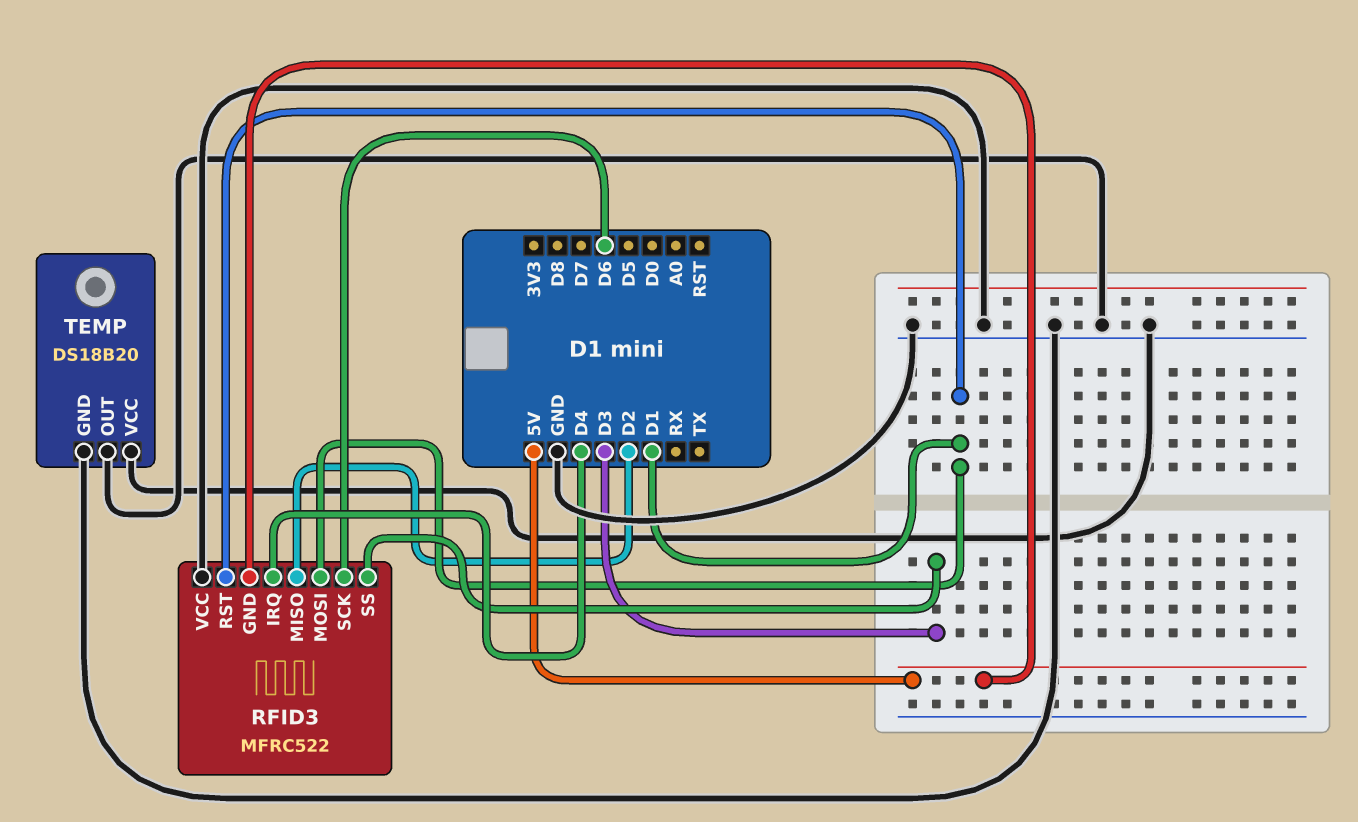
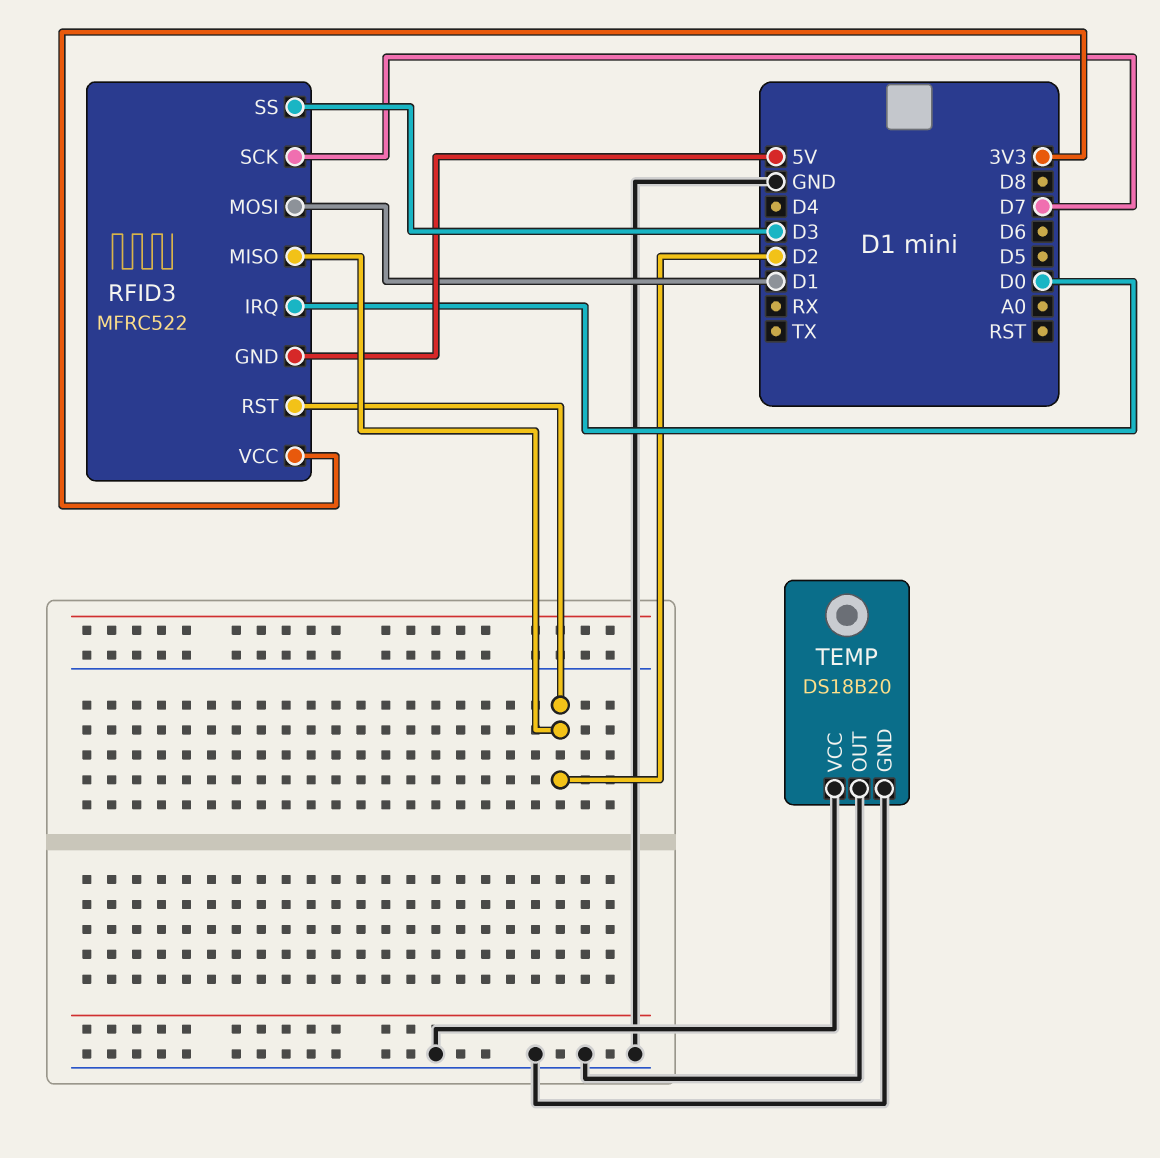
RFID3 pin IRQ: D4 -> D0
RFID3 pin RST: D1 -> D2
RFID3 pin SCK: D6 -> D7
RFID3 pin VCC: GND -> 3V3

